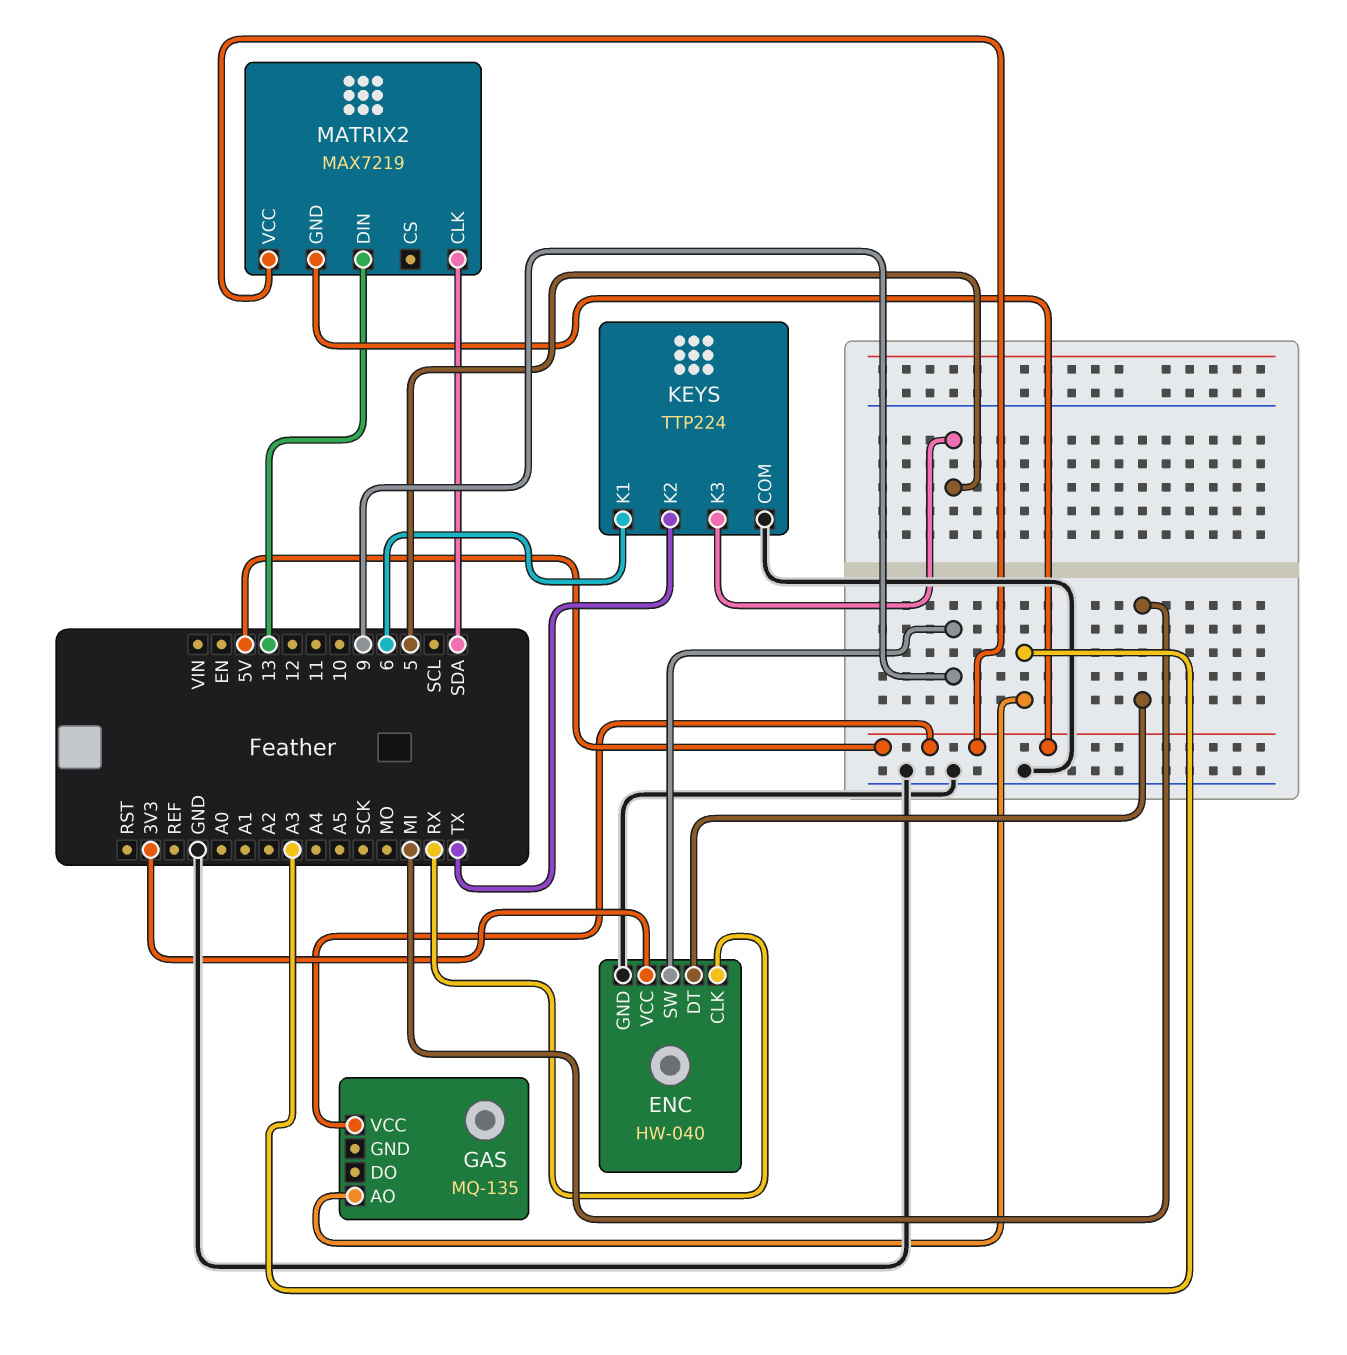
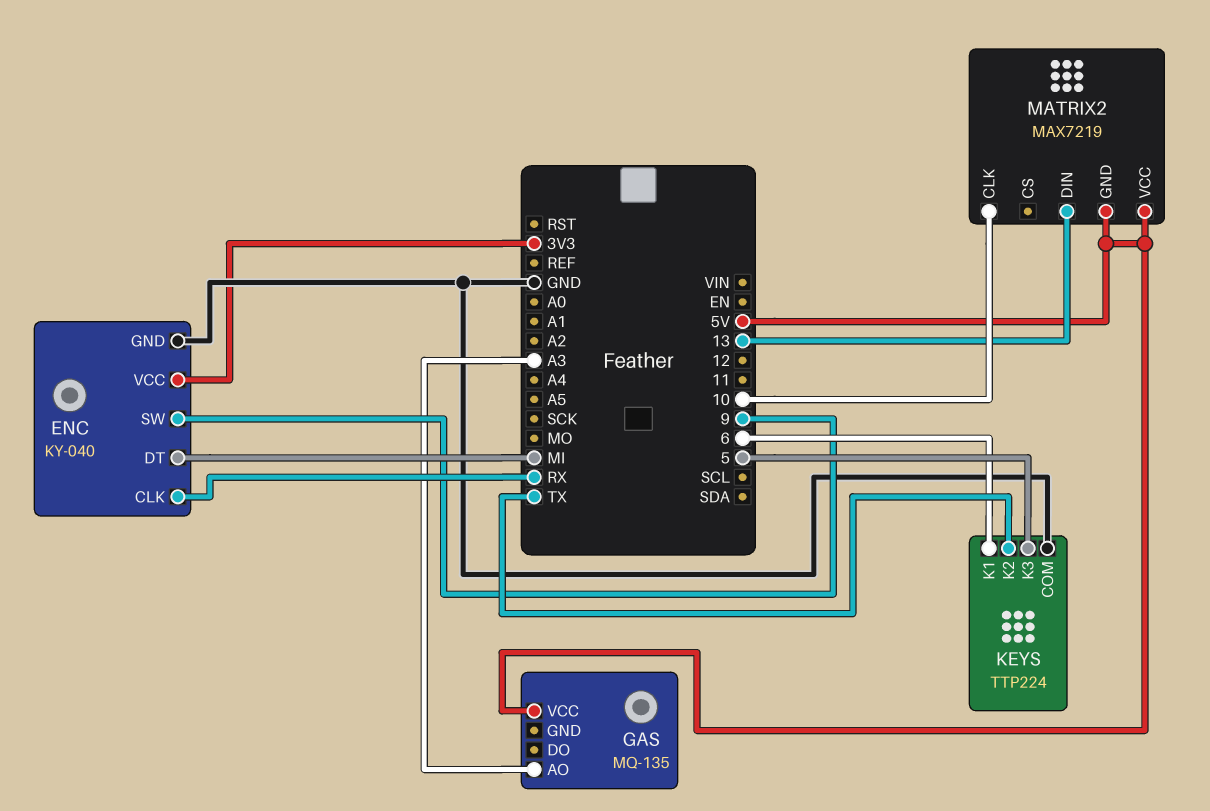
ENC: HW-040 -> KY-040
MATRIX2 pin CLK: SDA -> 10

